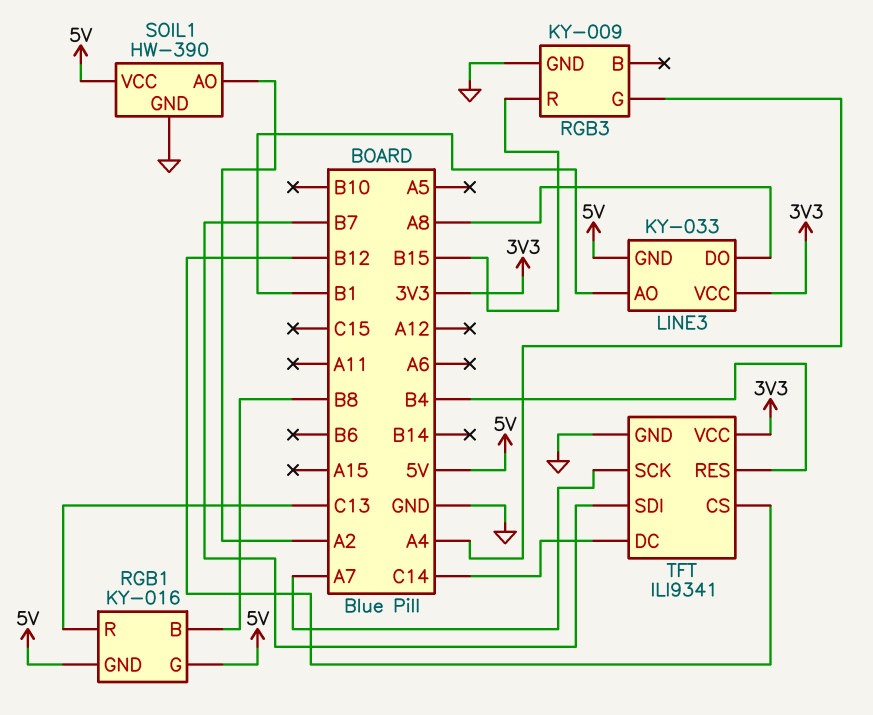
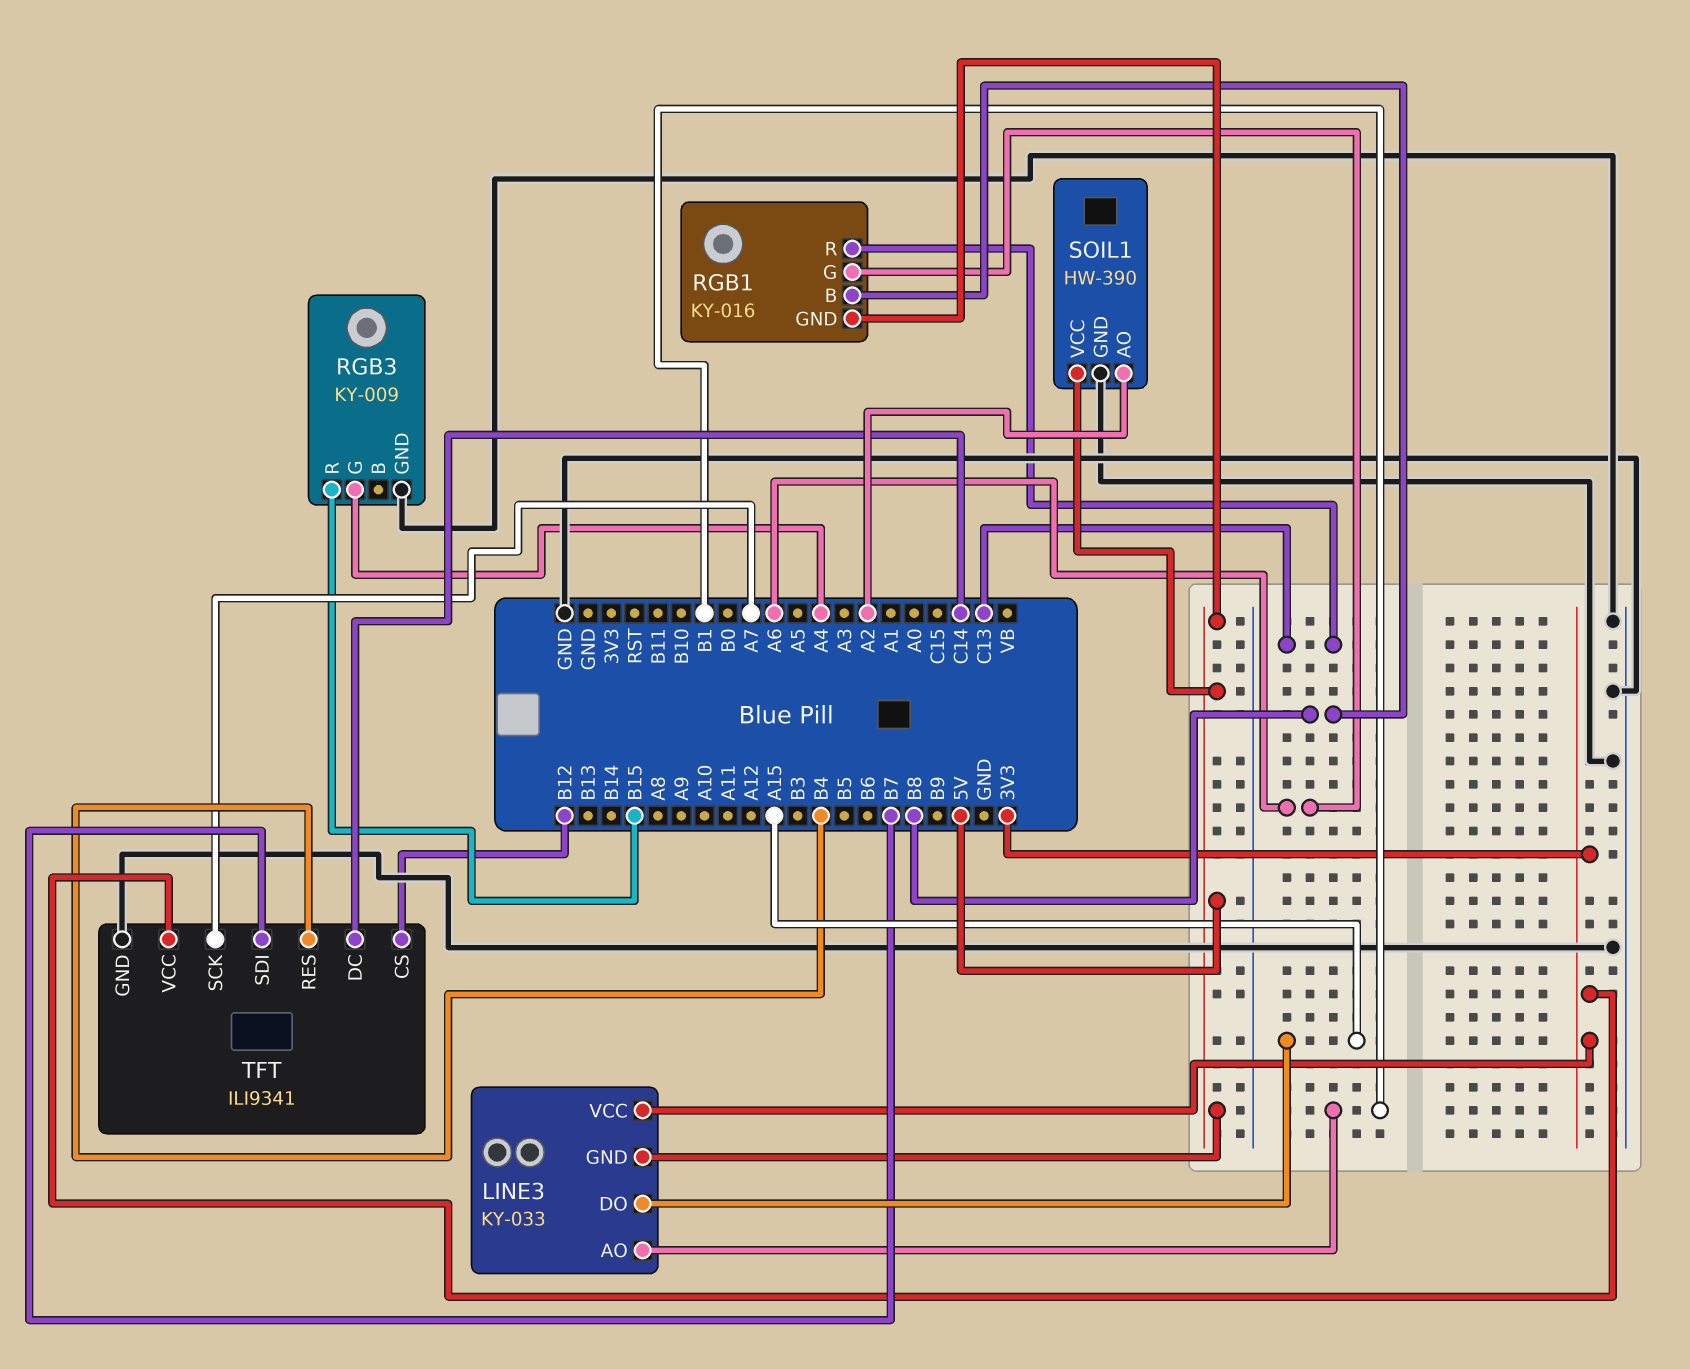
LINE3 pin DO: A8 -> A15
RGB1 pin G: 5V -> A6

